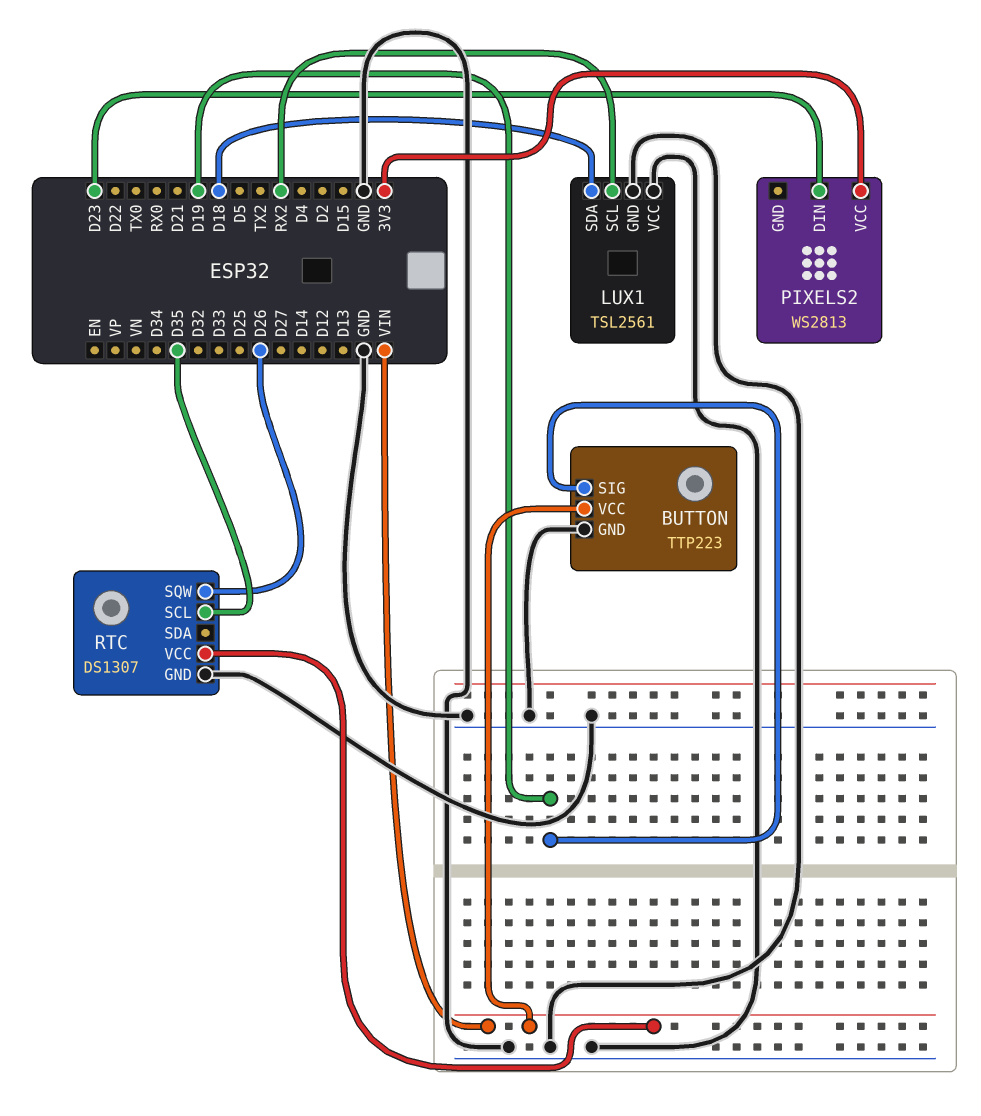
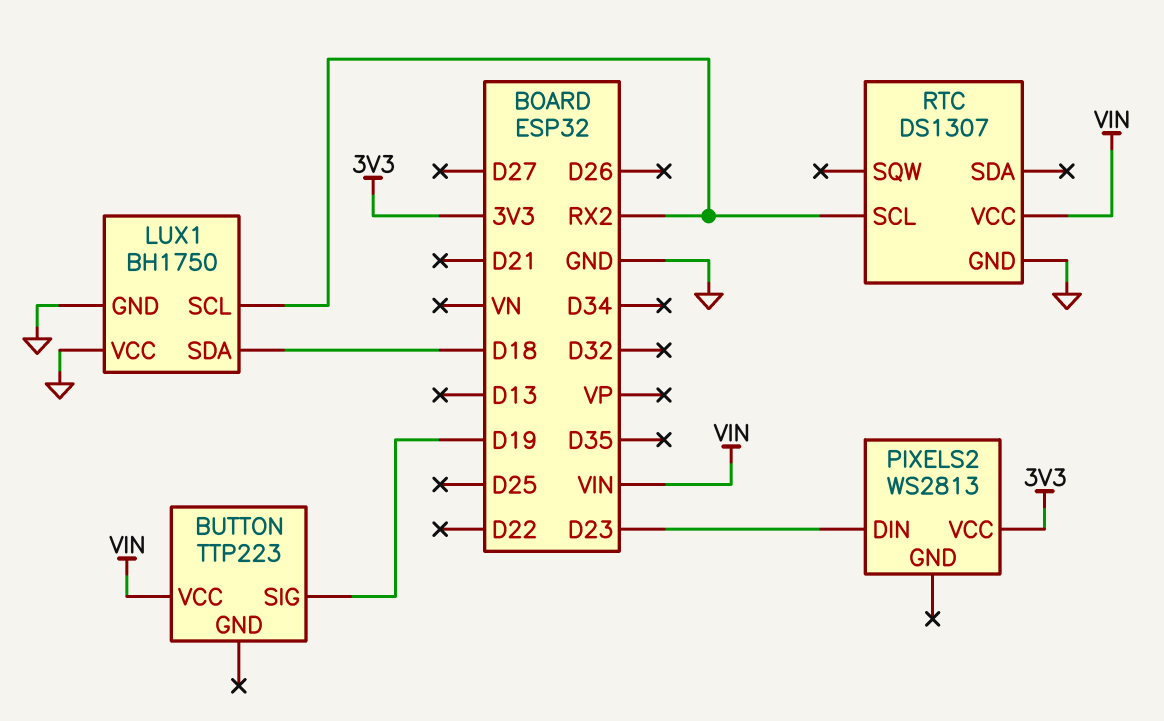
BUTTON pin GND: GND -> none
LUX1: TSL2561 -> BH1750
RTC pin SCL: D35 -> RX2
RTC pin SQW: D26 -> none

